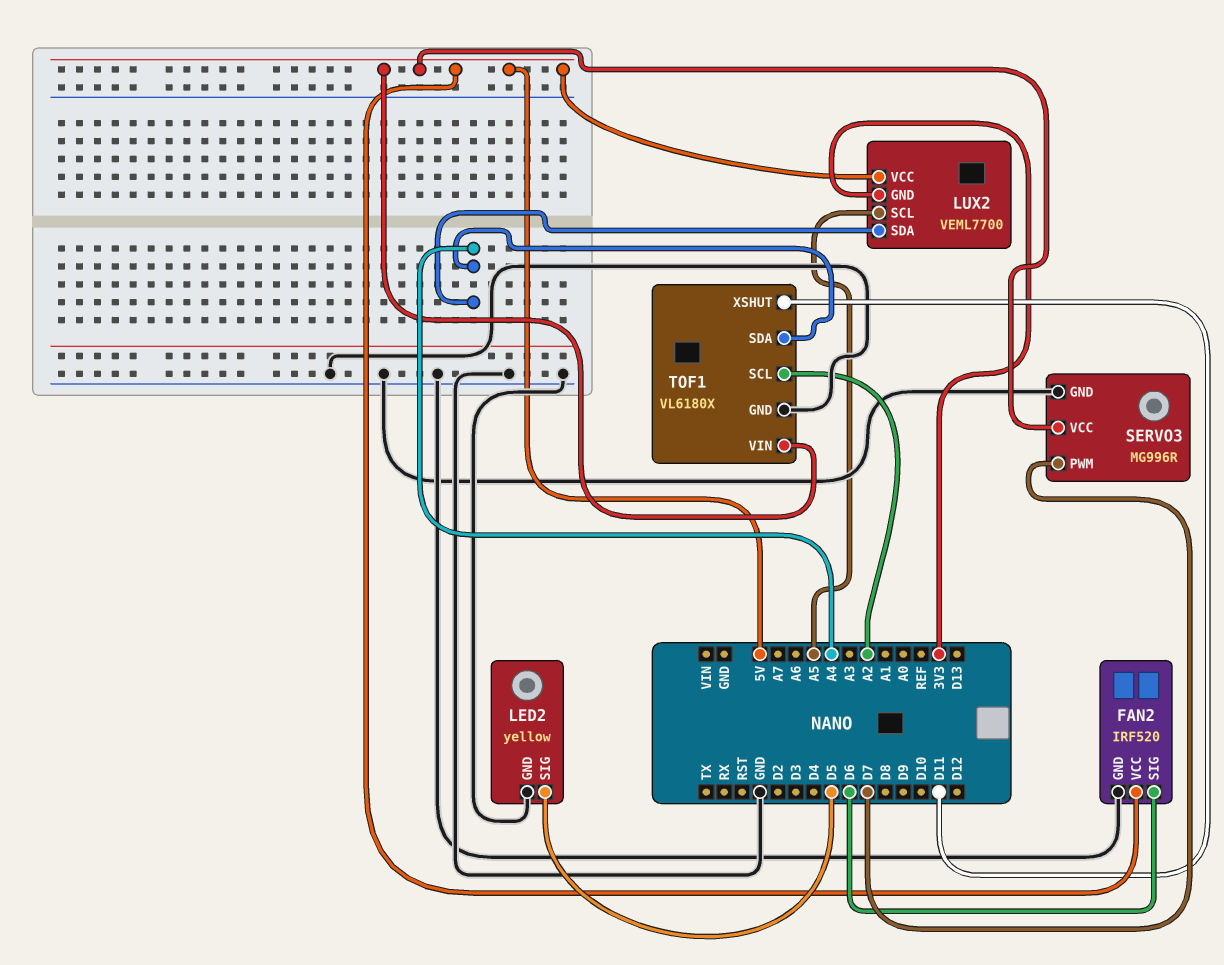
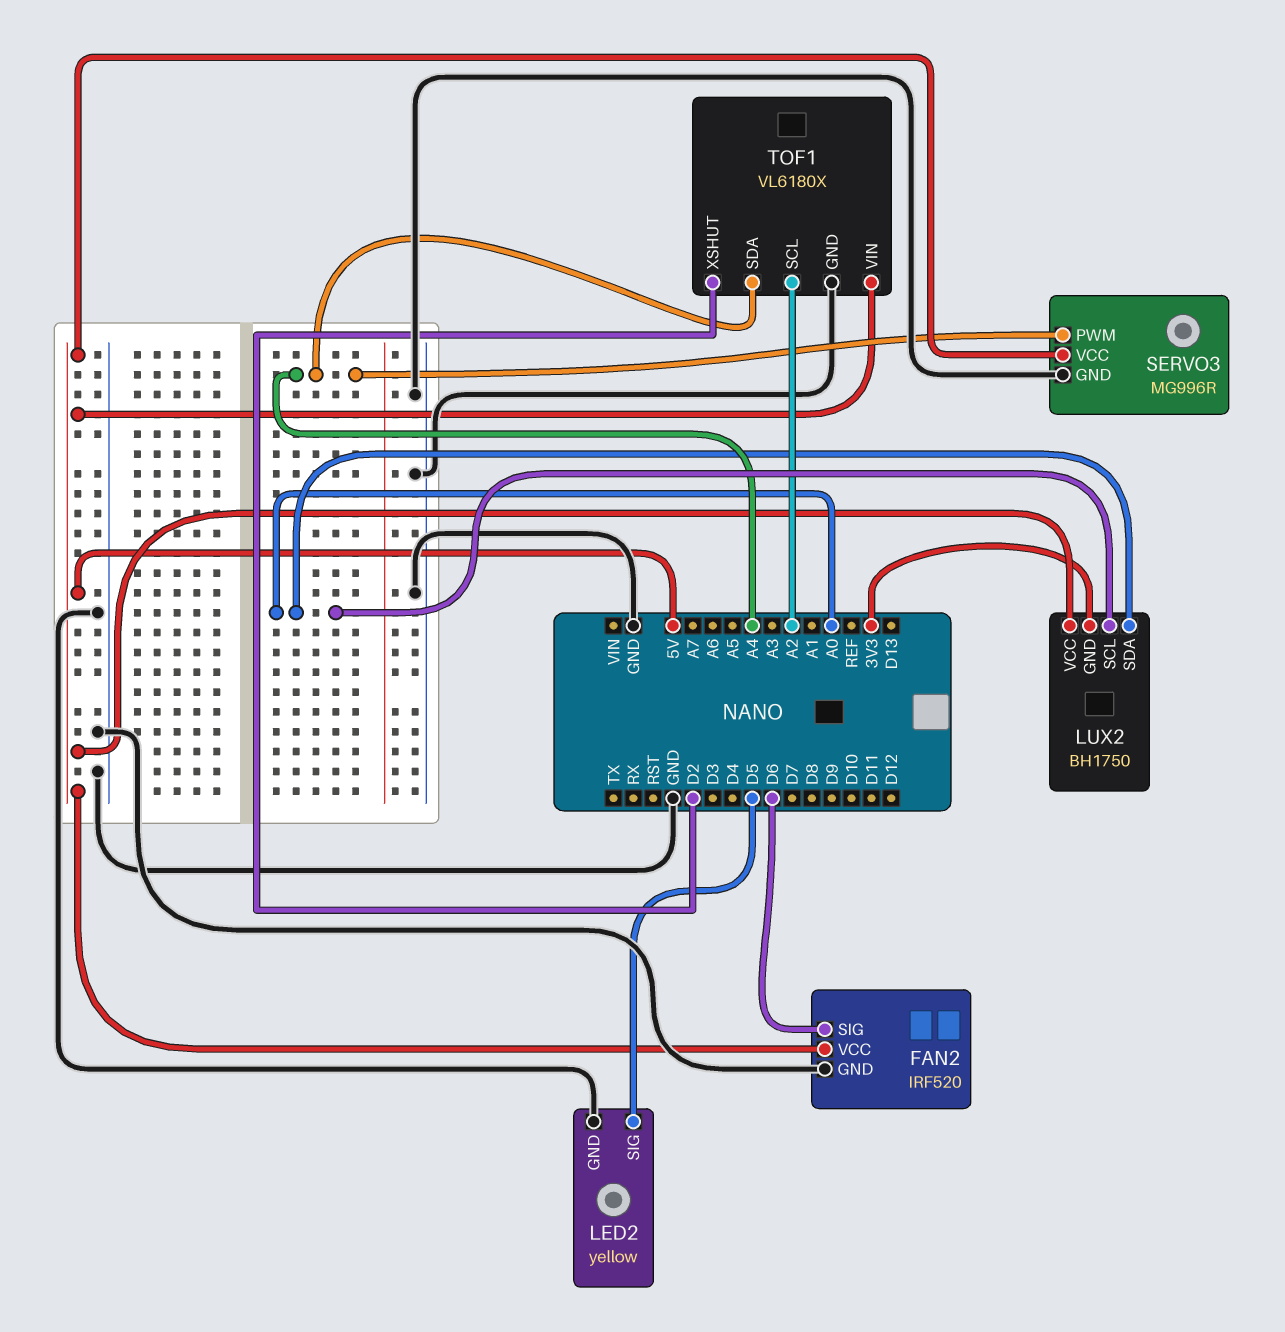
LUX2: VEML7700 -> BH1750
LUX2 pin SCL: A5 -> A0
LUX2 pin SDA: A4 -> A0
SERVO3 pin PWM: D7 -> A4
TOF1 pin XSHUT: D11 -> D2

